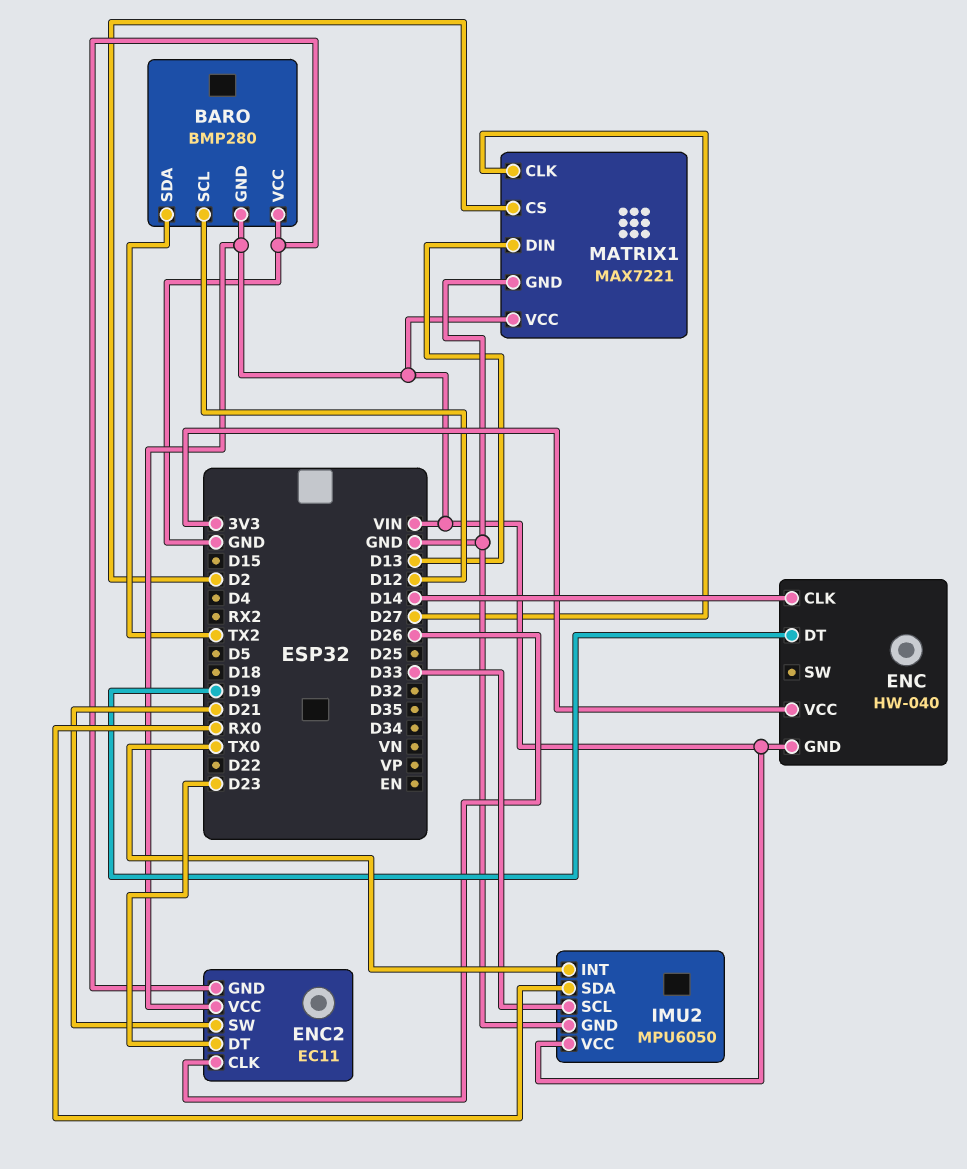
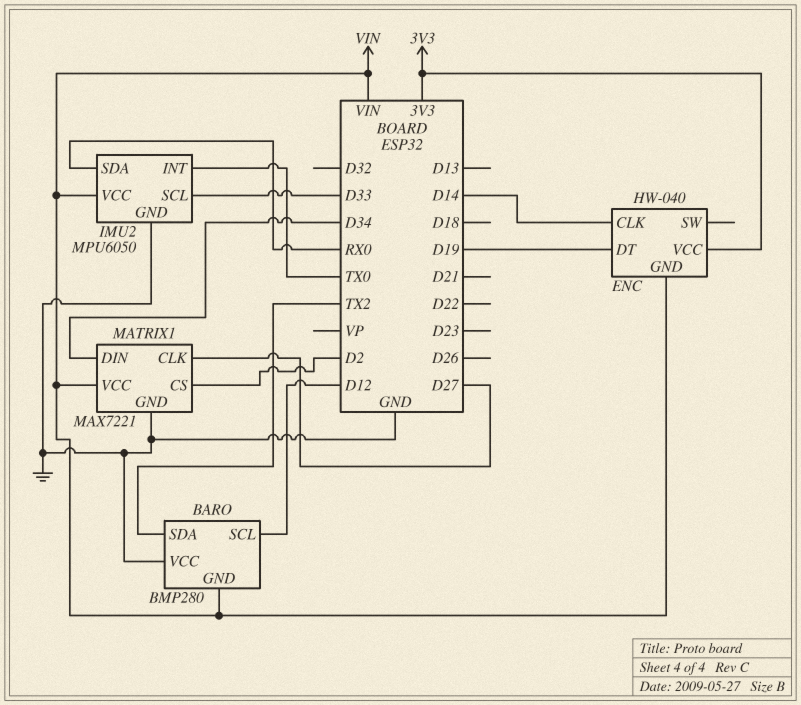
ENC2: EC11 -> none
ENC2 pin CLK: D26 -> none
ENC2 pin DT: D23 -> none
ENC2 pin GND: GND -> none
ENC2 pin SW: D21 -> none
ENC2 pin VCC: VIN -> none
MATRIX1 pin DIN: D13 -> D34

